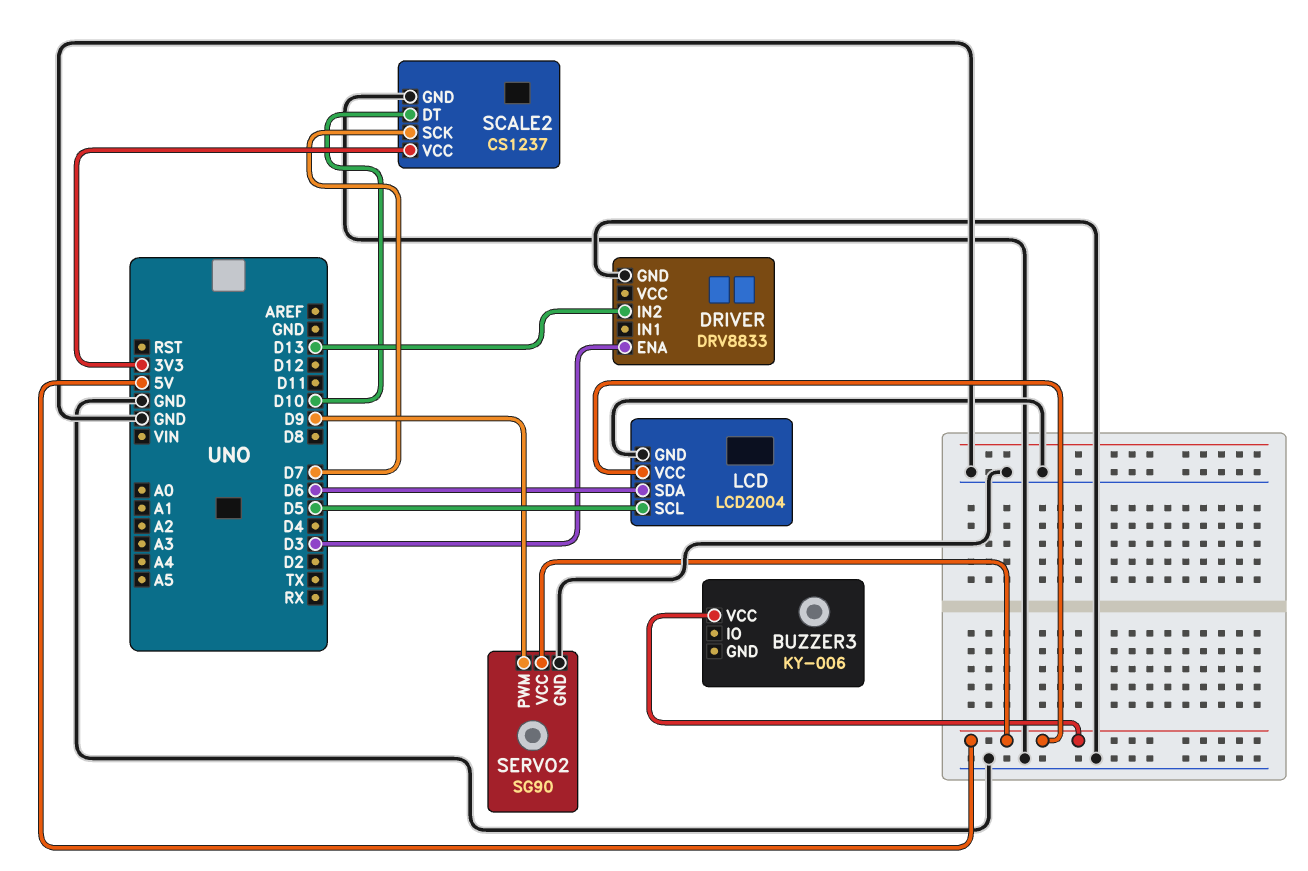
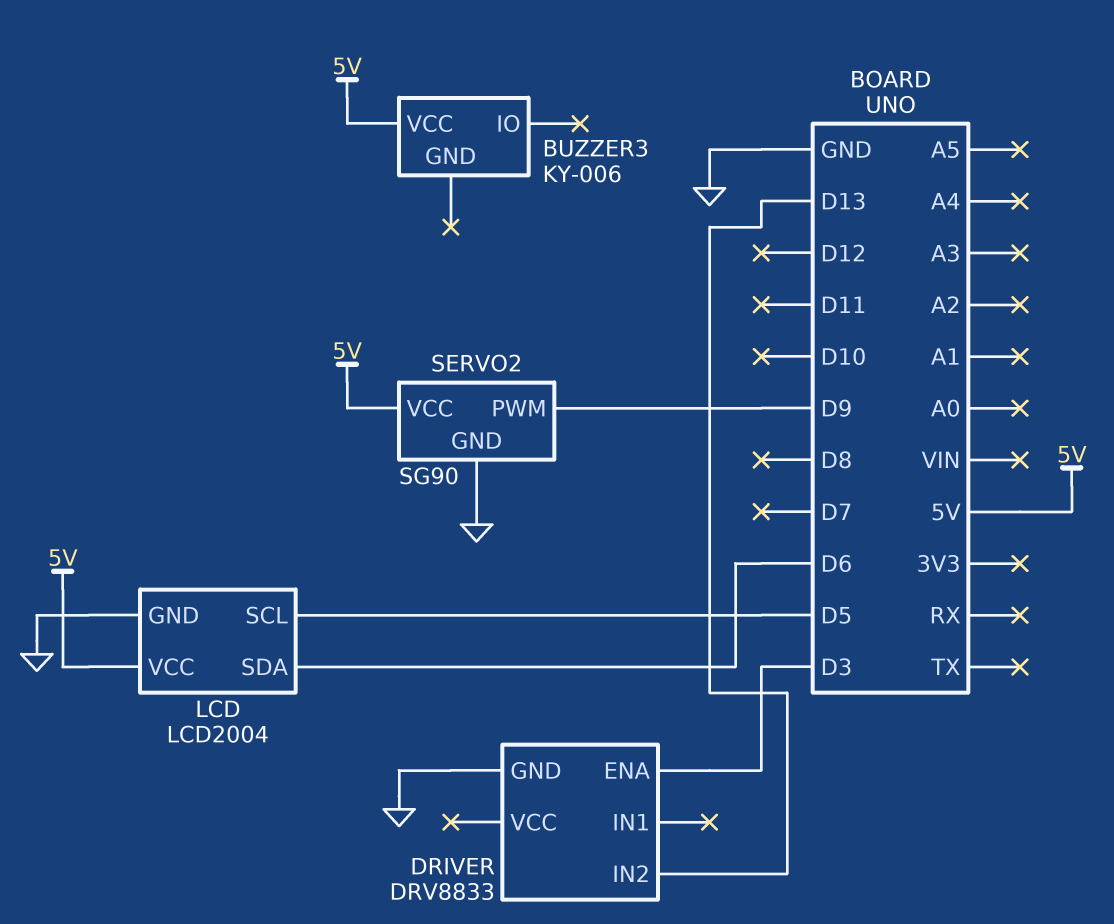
SCALE2: CS1237 -> none
SCALE2 pin DT: D10 -> none
SCALE2 pin GND: GND -> none
SCALE2 pin SCK: D7 -> none
SCALE2 pin VCC: 3V3 -> none

